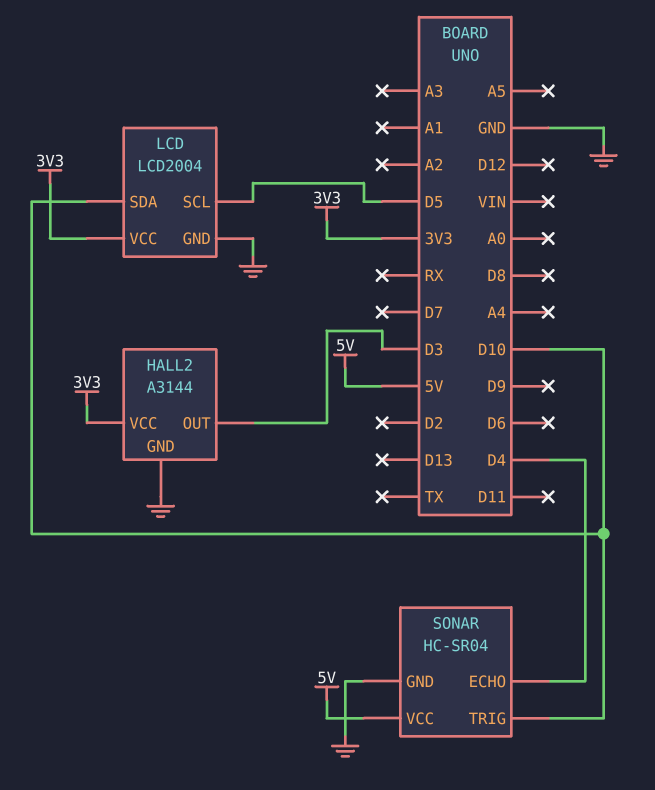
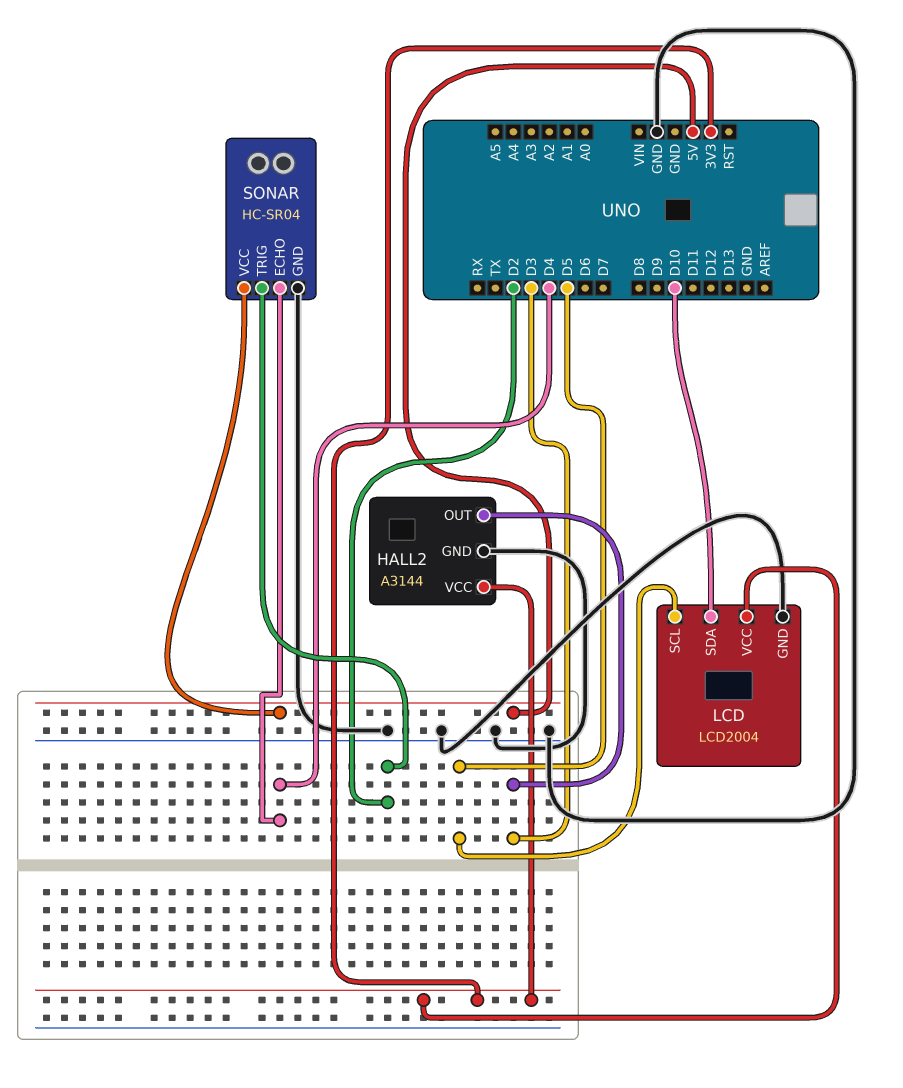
SONAR pin TRIG: D10 -> D2

